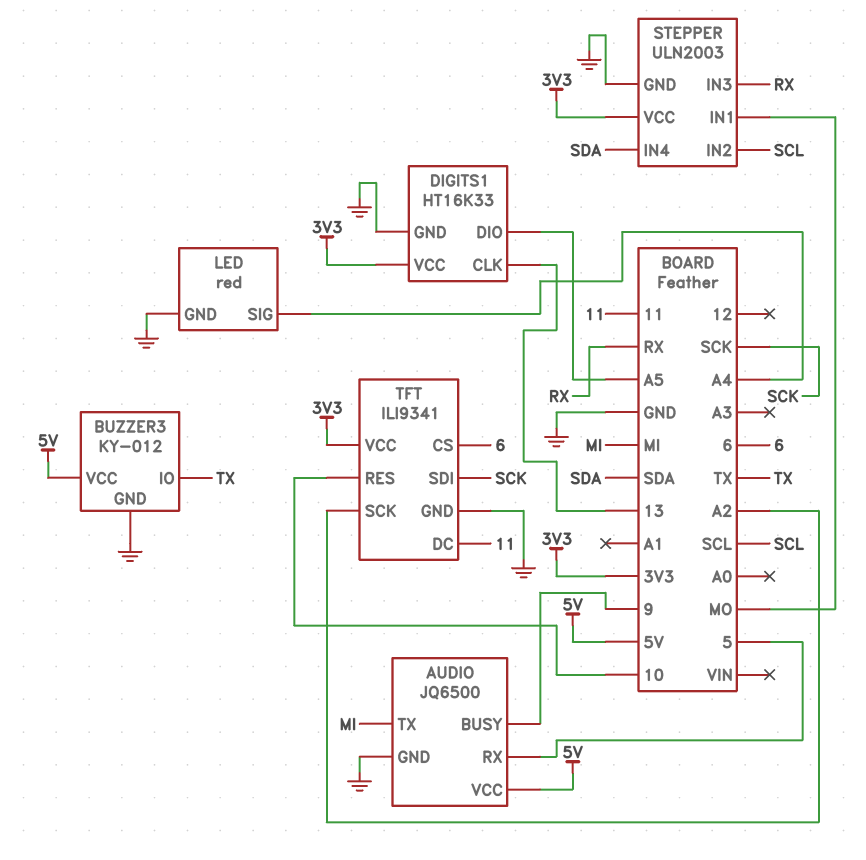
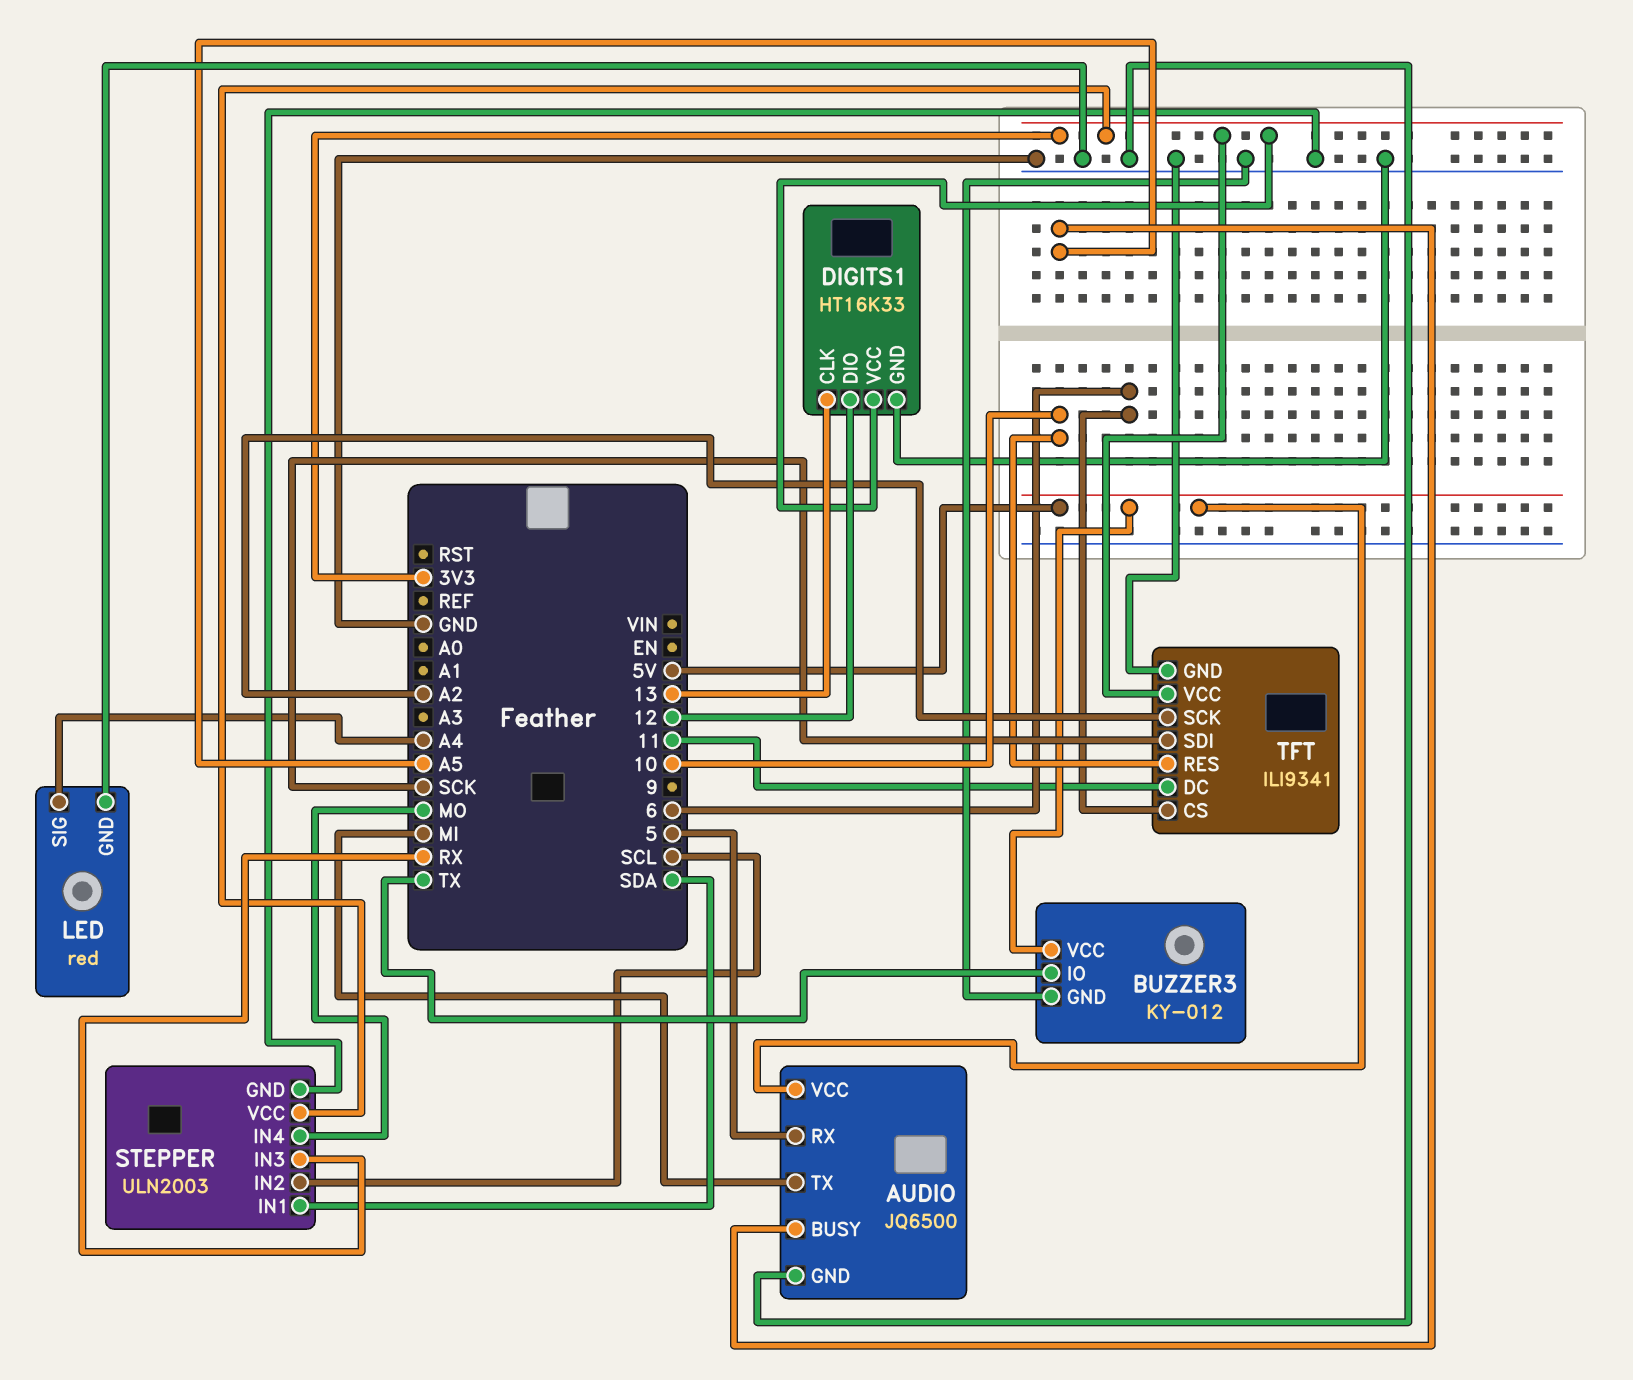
AUDIO pin BUSY: 9 -> A5
DIGITS1 pin DIO: A5 -> 12
STEPPER pin IN1: MO -> SDA
STEPPER pin IN4: SDA -> MO

